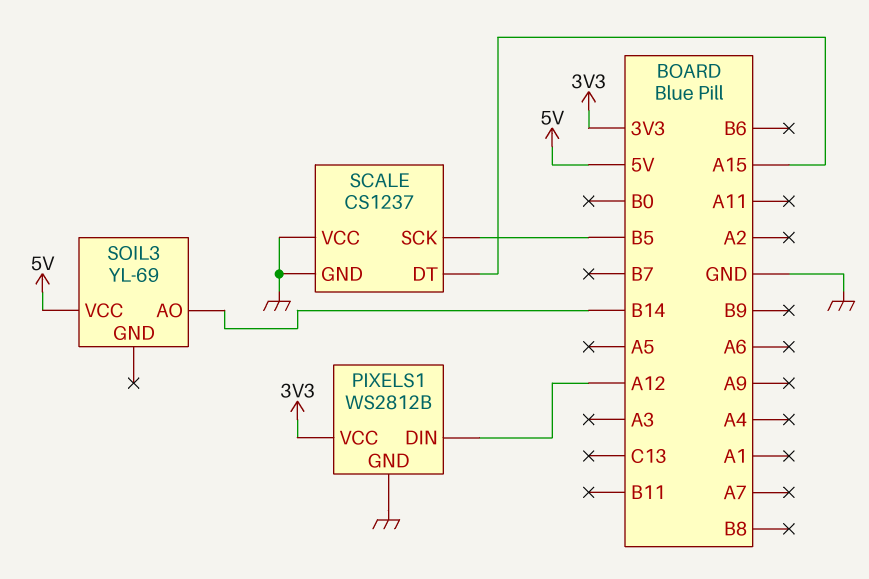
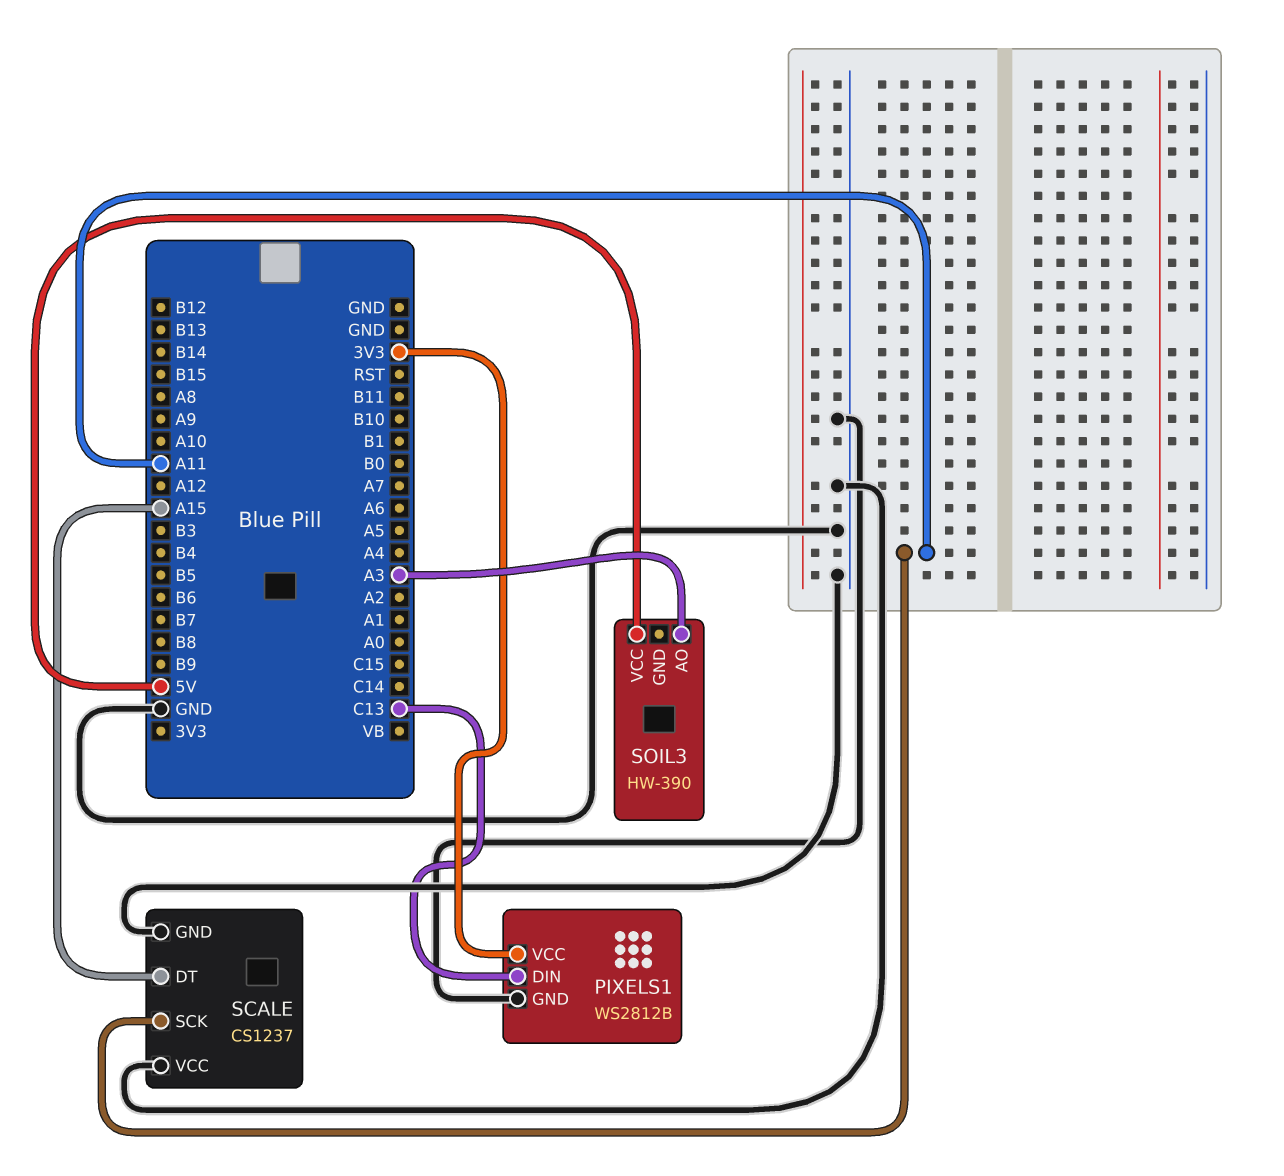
PIXELS1 pin DIN: A12 -> C13
SCALE pin SCK: B5 -> A11
SOIL3: YL-69 -> HW-390
SOIL3 pin AO: B14 -> A3

